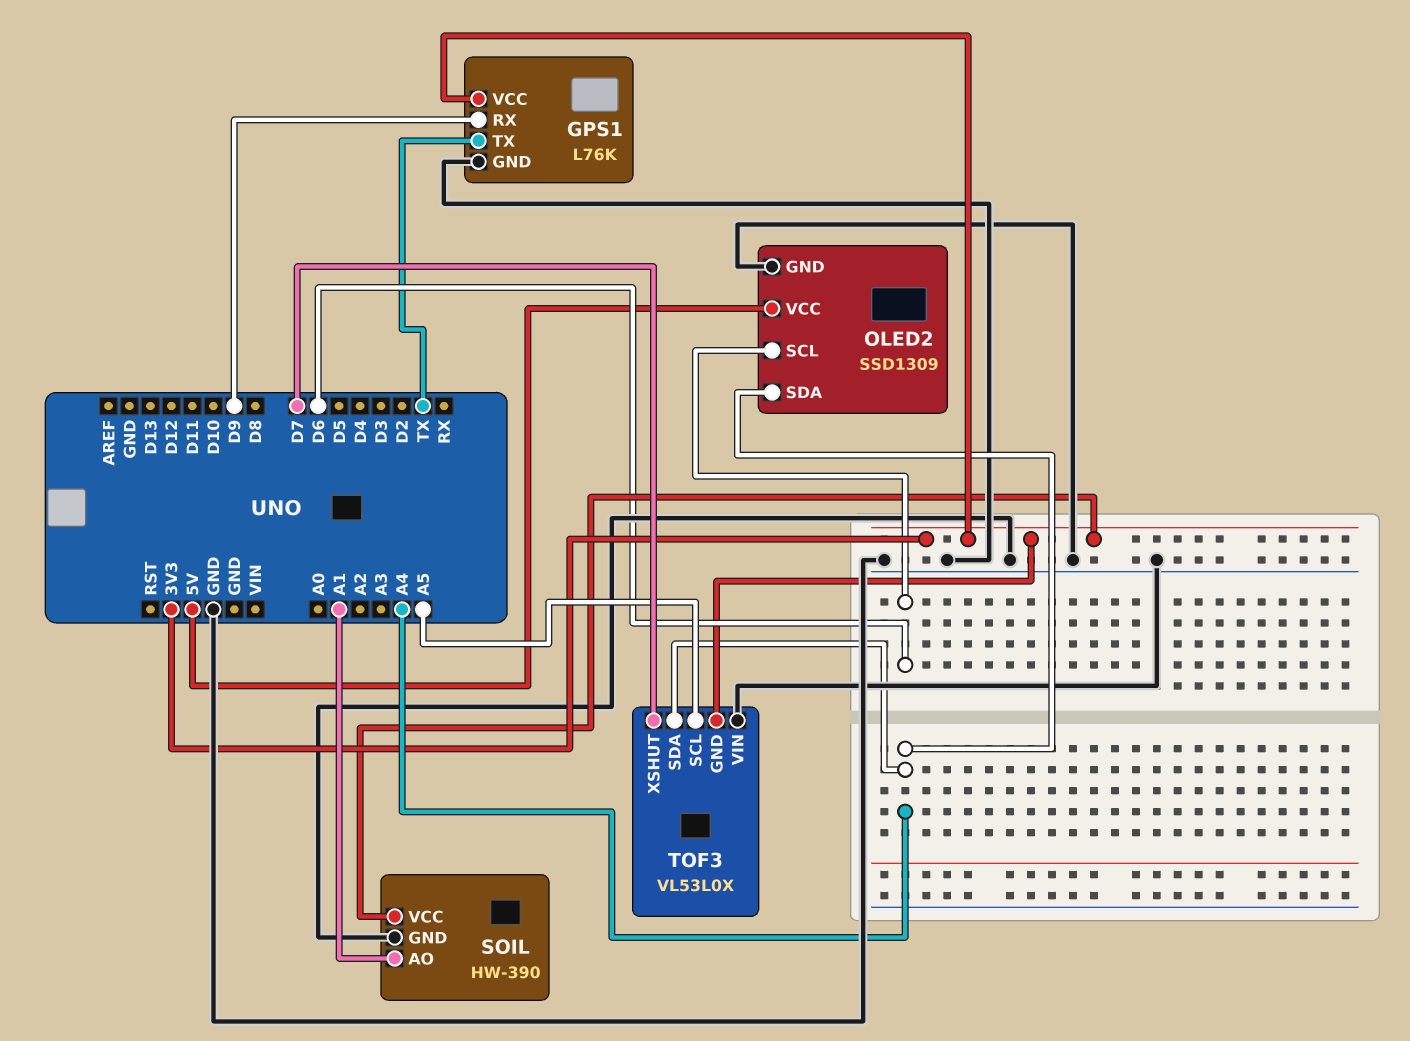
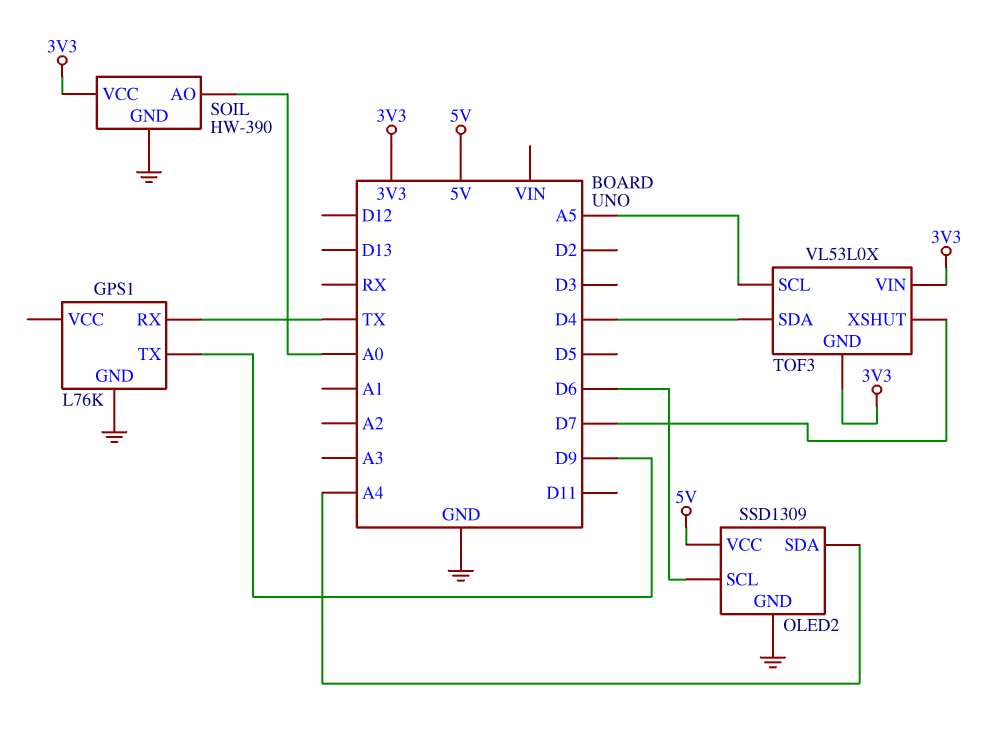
GPS1 pin RX: D9 -> TX
GPS1 pin TX: TX -> D9
GPS1 pin VCC: 3V3 -> none
SOIL pin AO: A1 -> A0
TOF3 pin SDA: A4 -> D4
TOF3 pin VIN: GND -> 3V3

